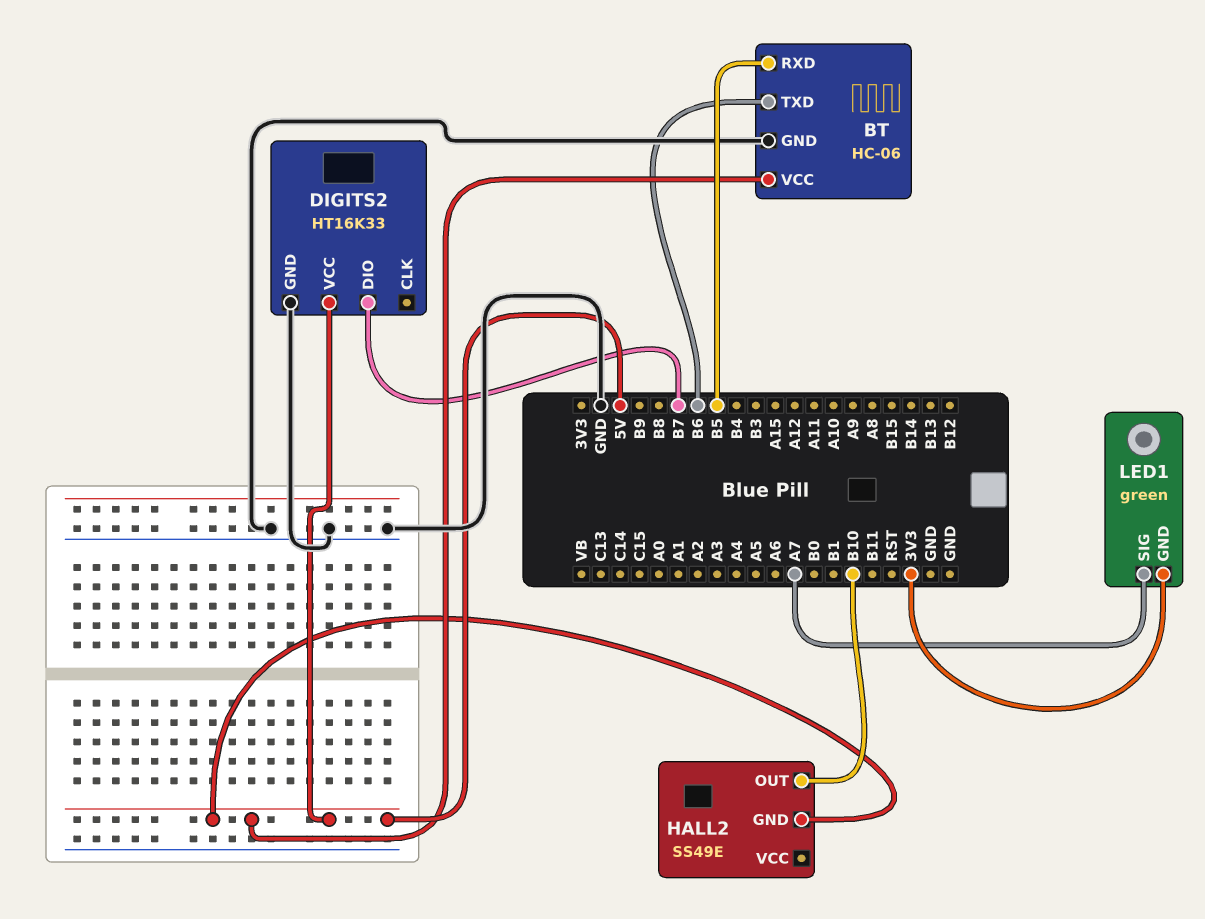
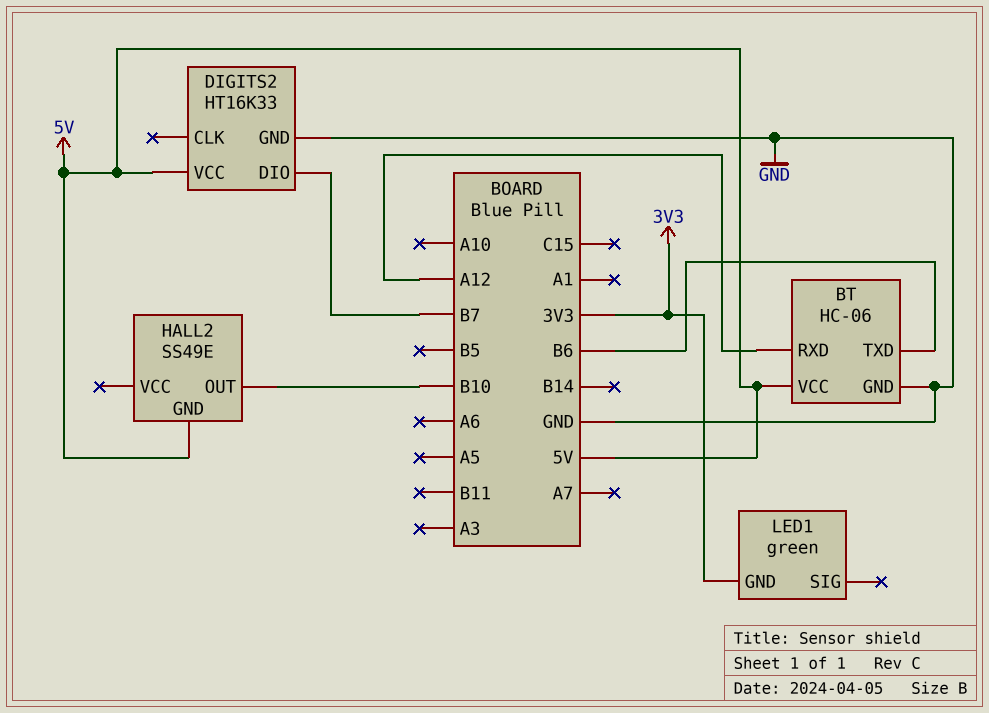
BT pin RXD: B5 -> A12
LED1 pin SIG: A7 -> none

